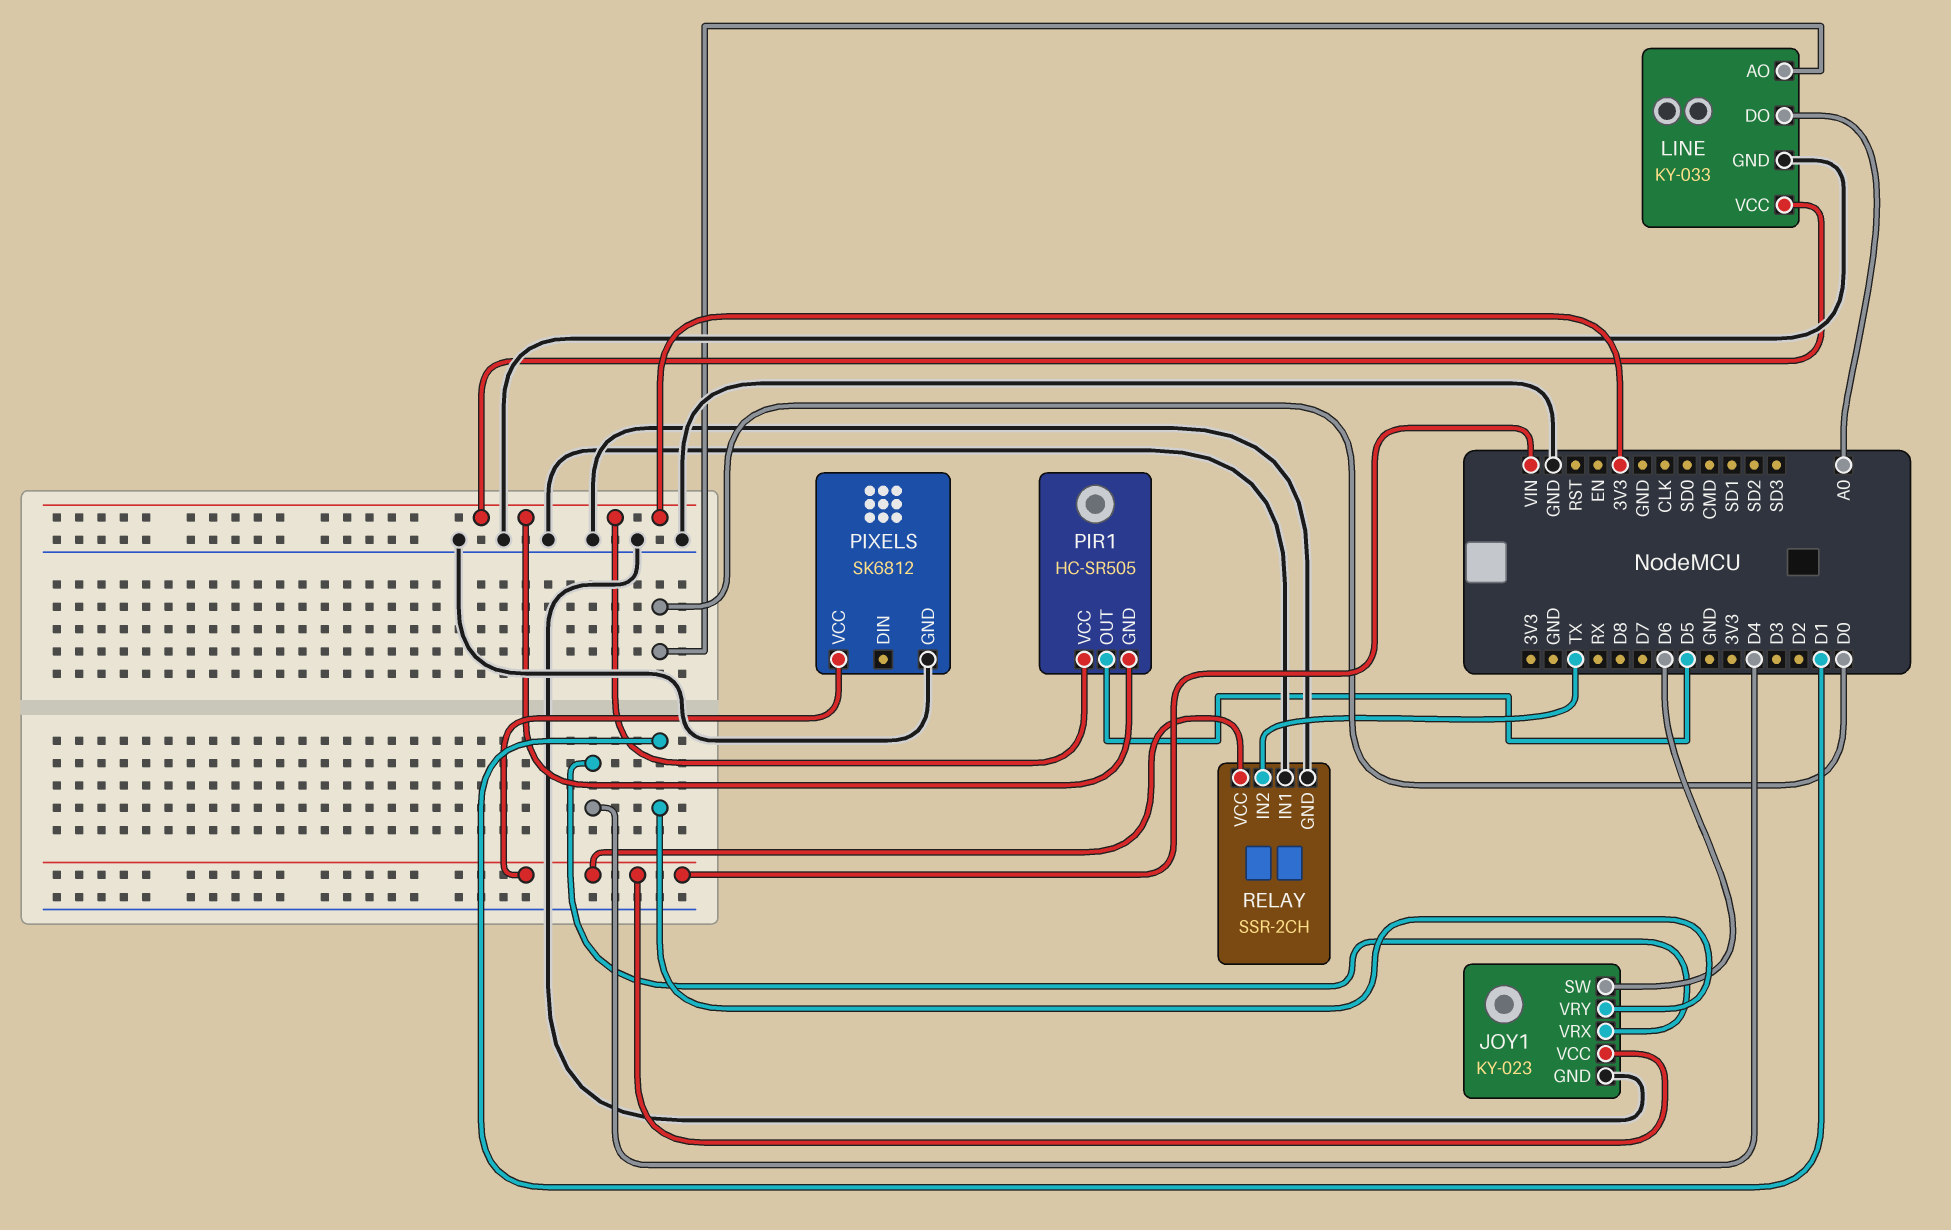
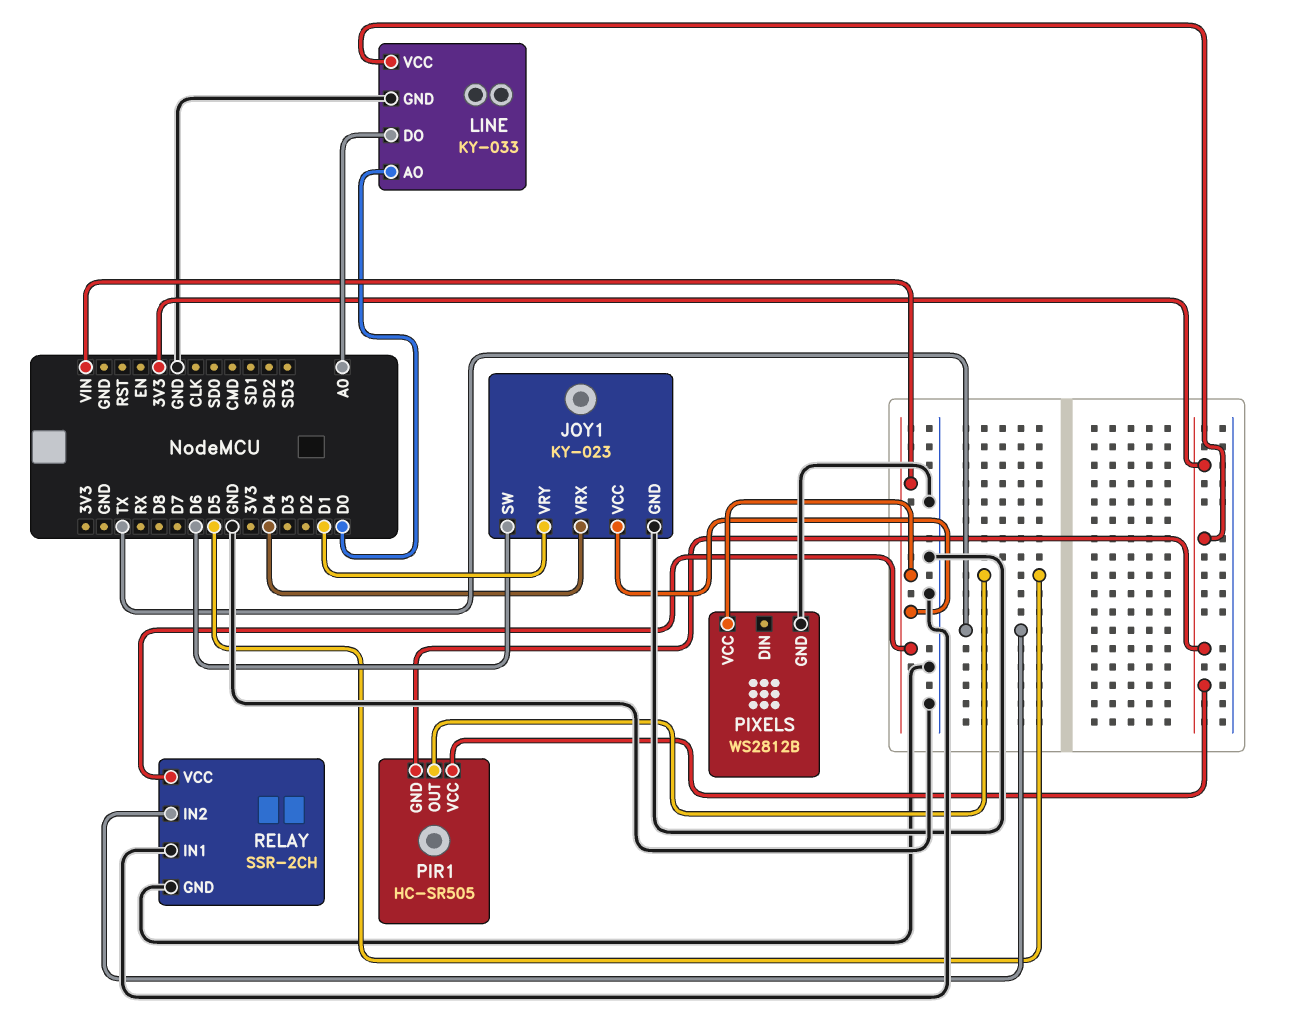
PIXELS: SK6812 -> WS2812B

